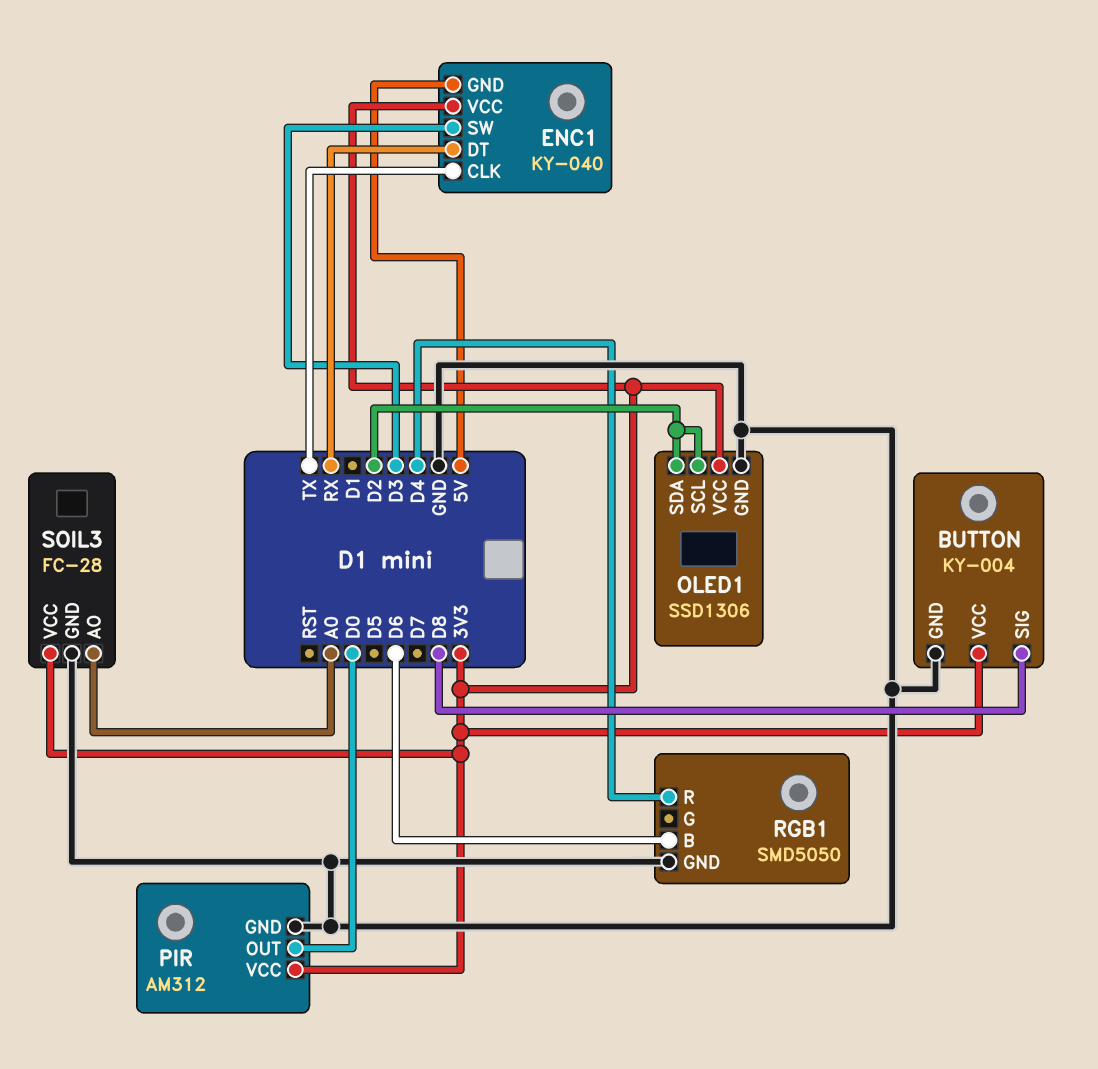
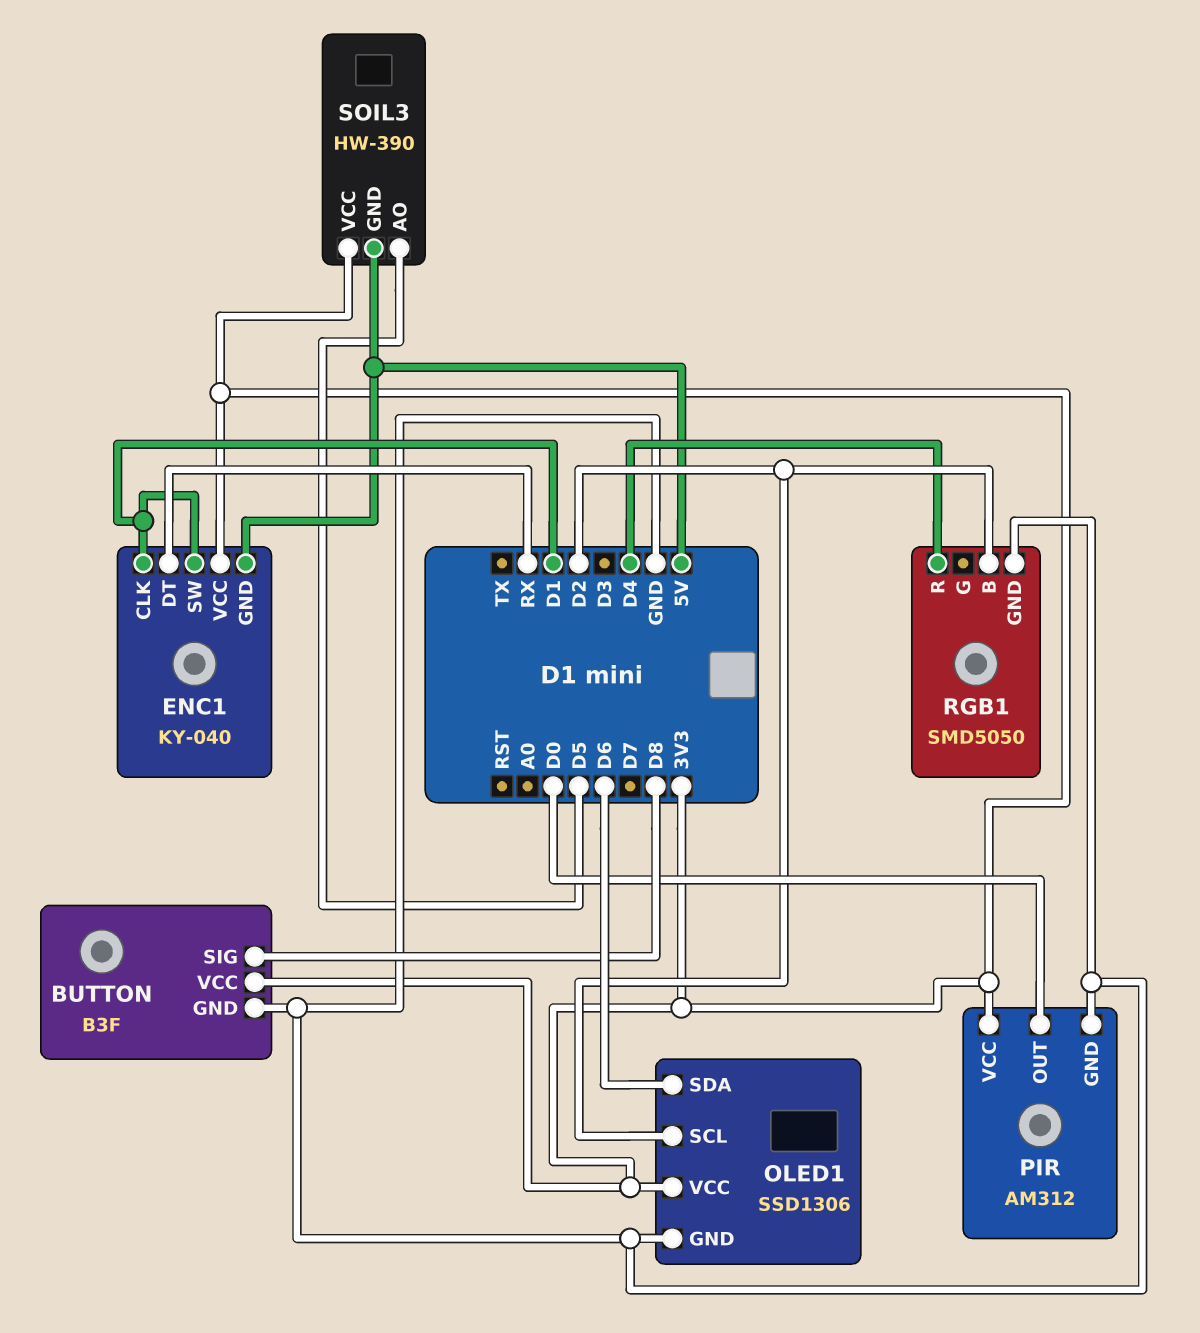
BUTTON: KY-004 -> B3F
ENC1 pin CLK: TX -> D1
ENC1 pin SW: D3 -> D1
OLED1 pin SDA: D2 -> D6
RGB1 pin B: D6 -> D2
SOIL3: FC-28 -> HW-390
SOIL3 pin AO: A0 -> D5
SOIL3 pin GND: GND -> 5V

